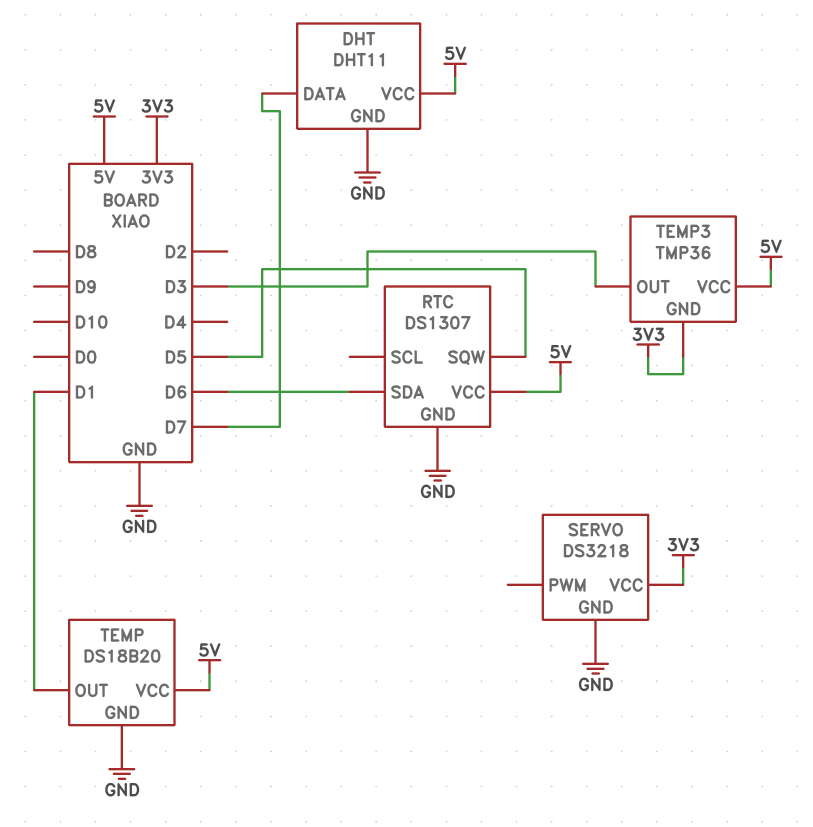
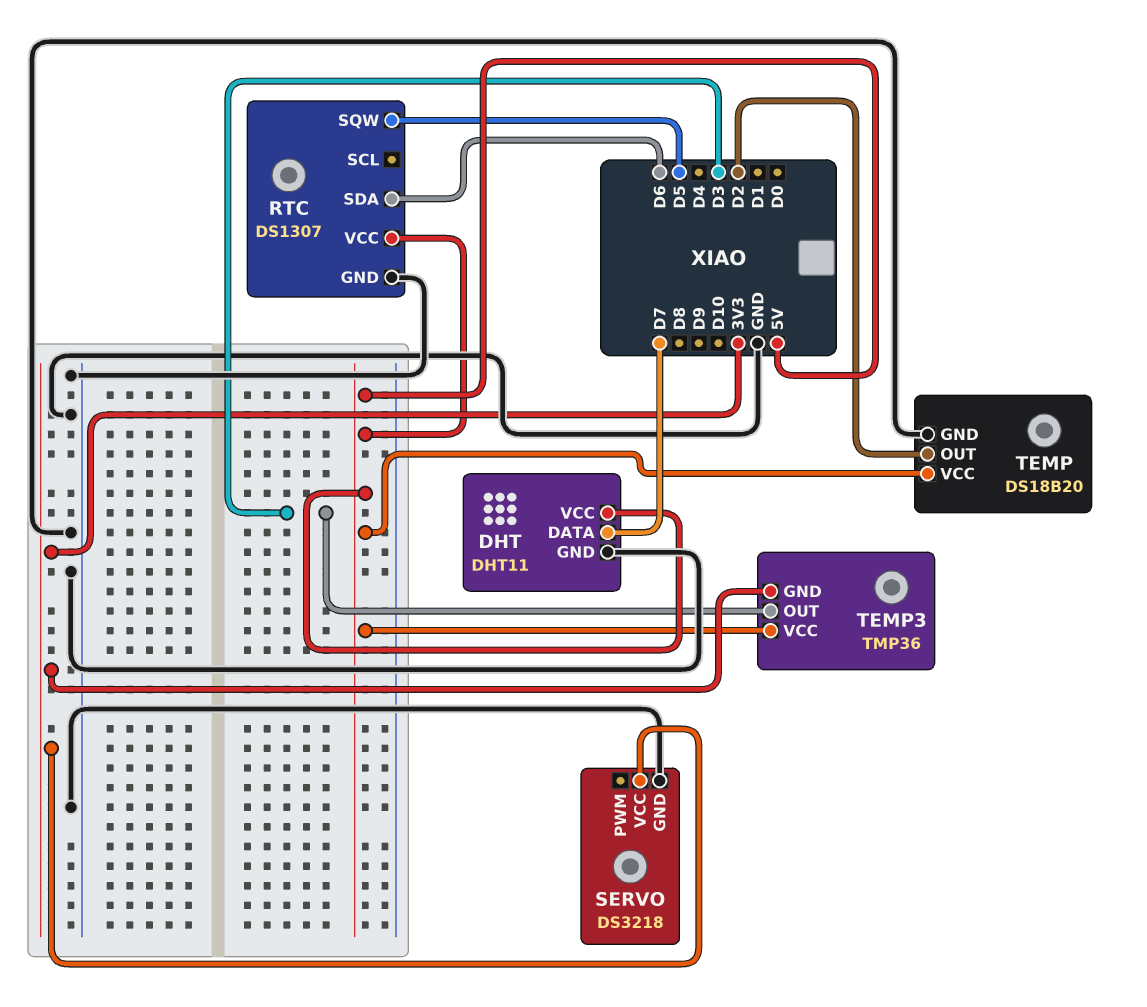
TEMP pin OUT: D1 -> D2

